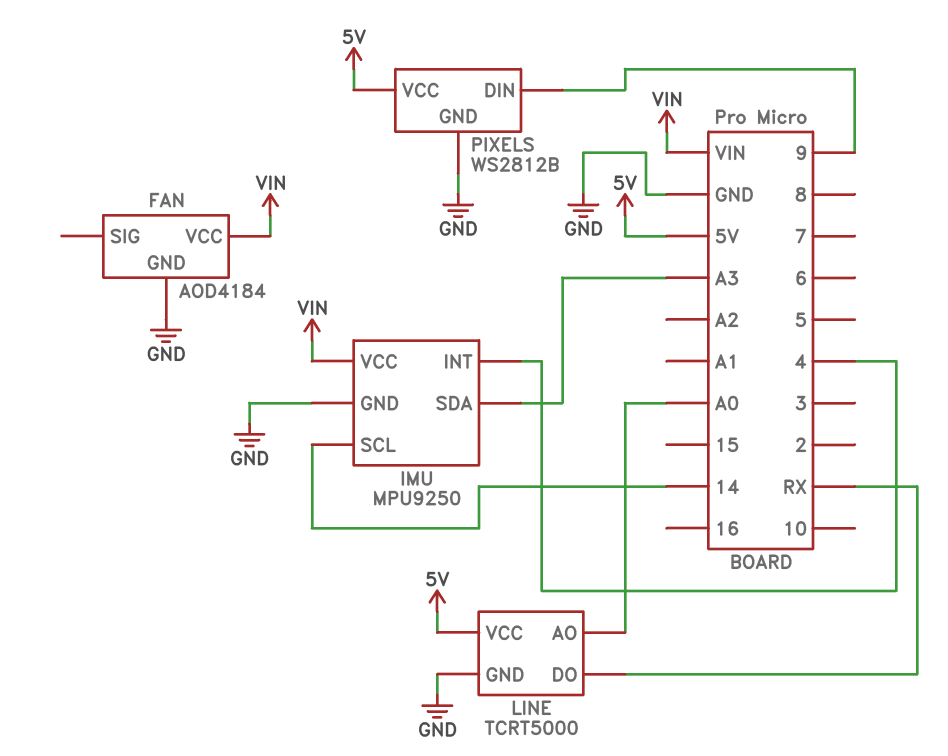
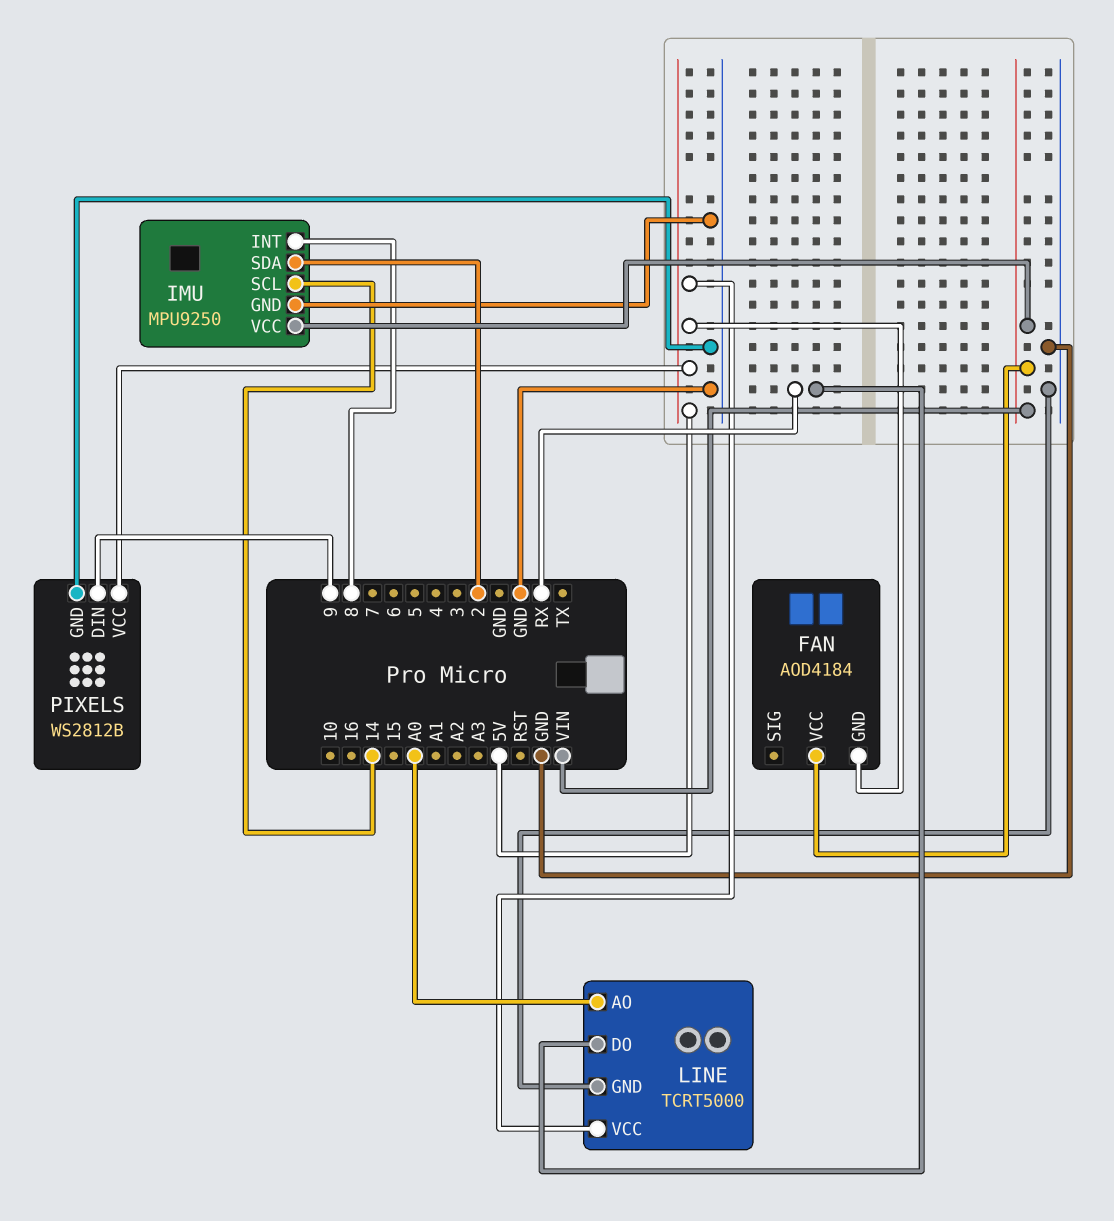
FAN pin GND: GND -> 5V
IMU pin INT: 4 -> 8
IMU pin SDA: A3 -> 2

